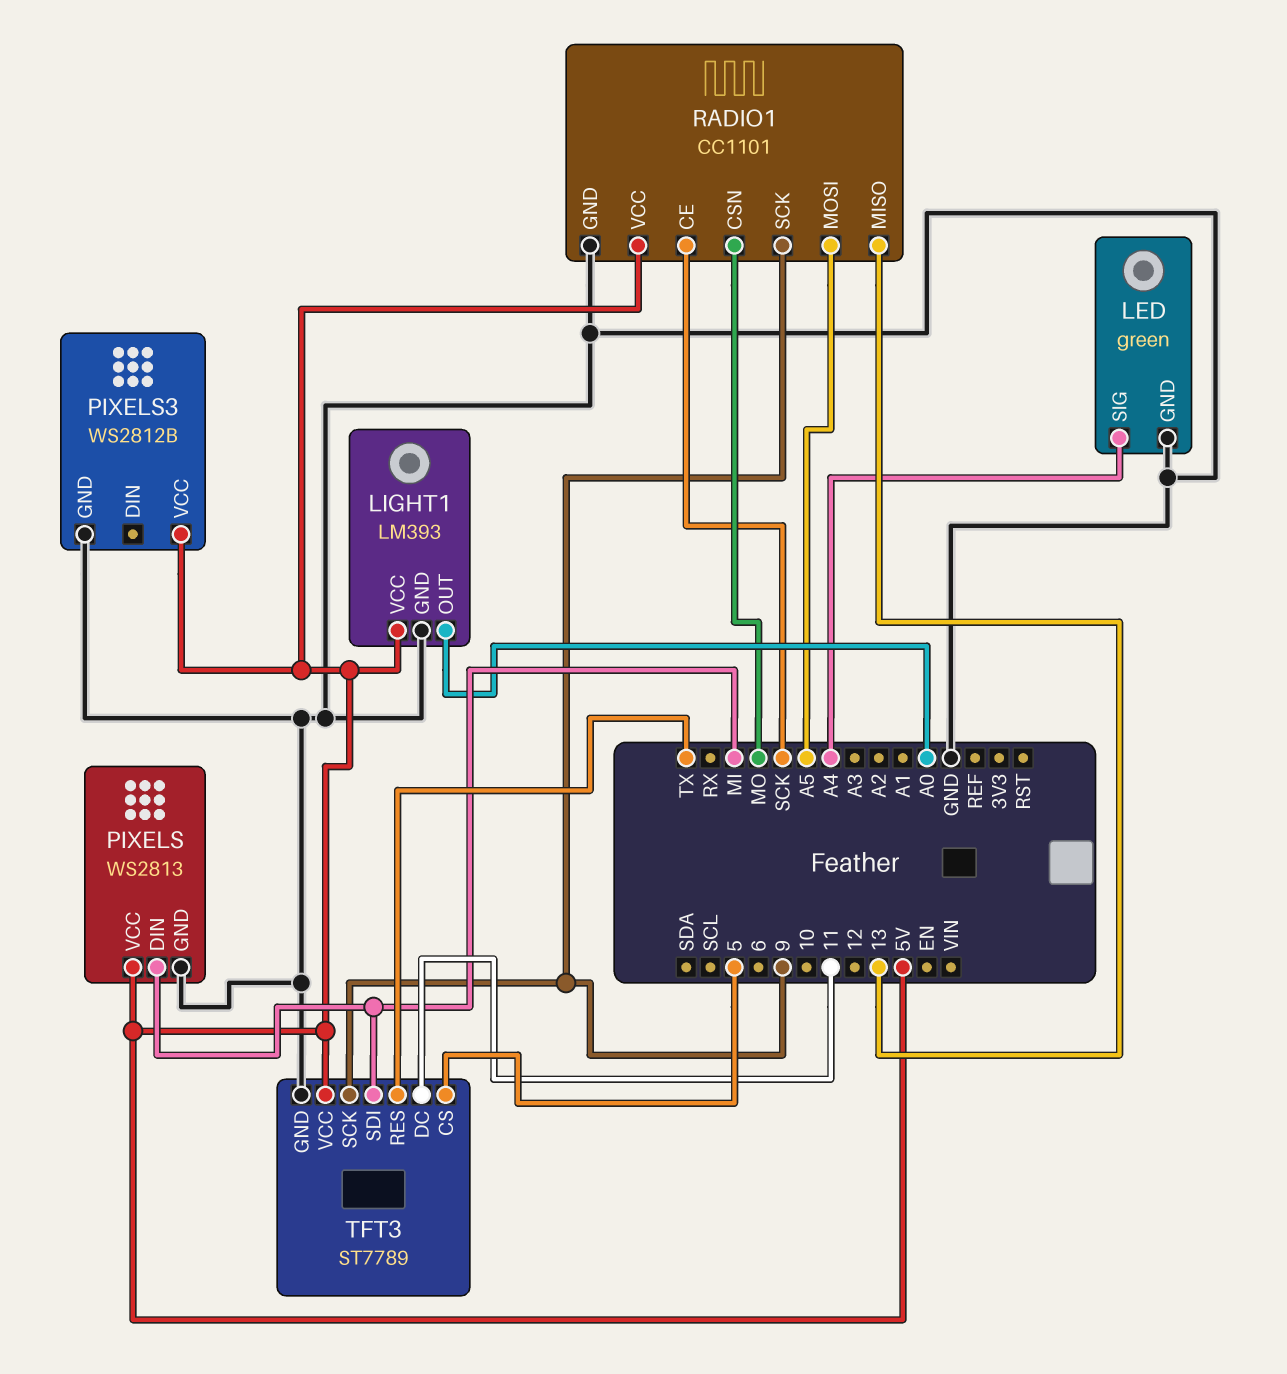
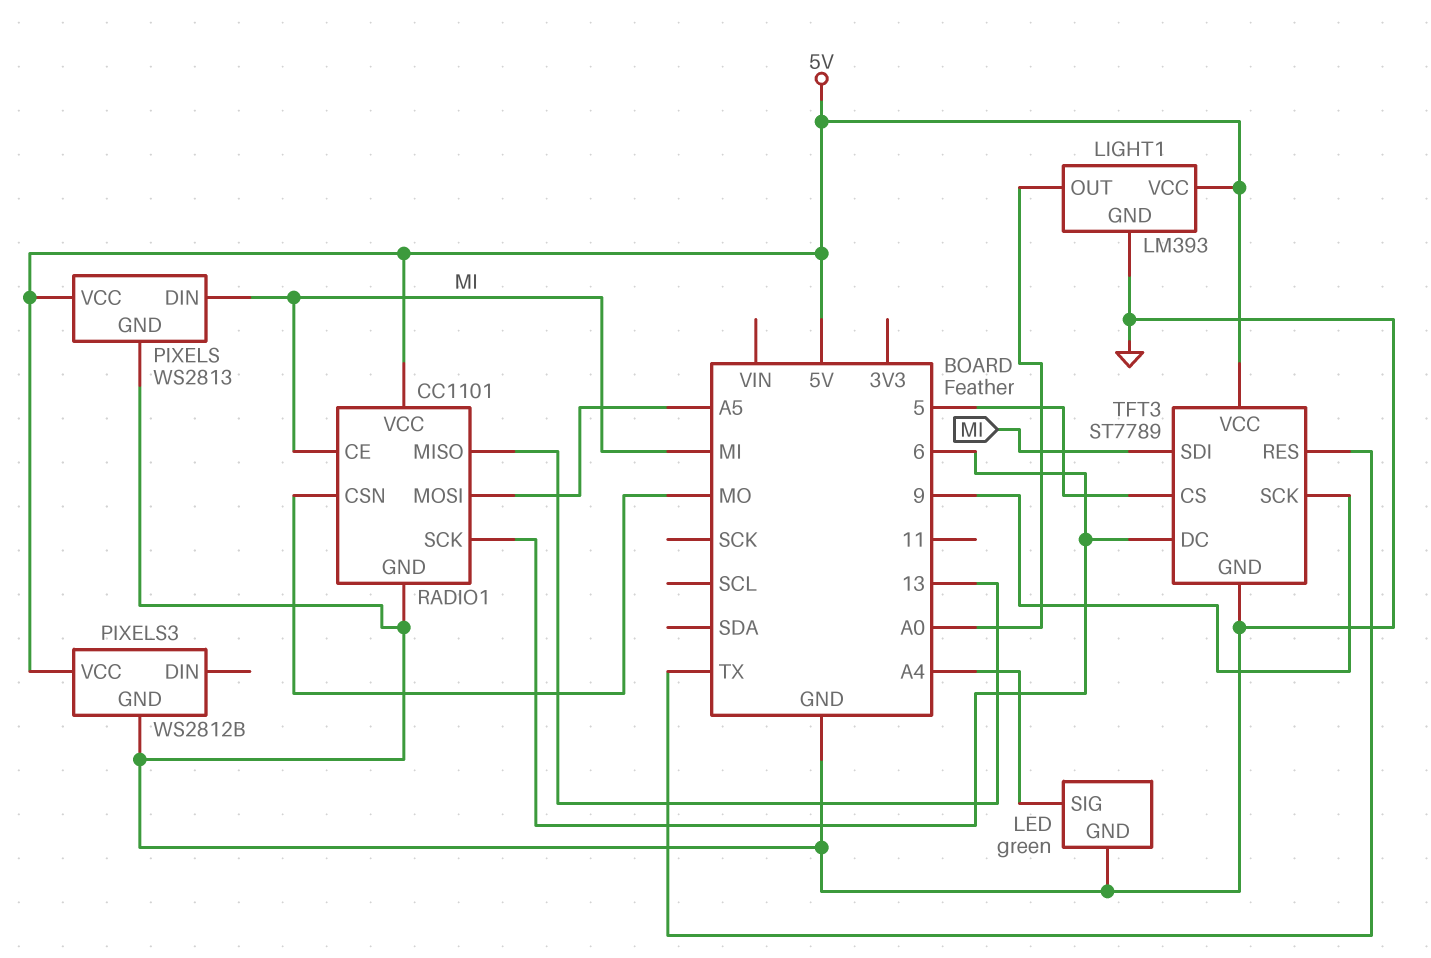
RADIO1 pin CE: SCK -> MI
RADIO1 pin SCK: 9 -> 6
TFT3 pin DC: 11 -> 6

